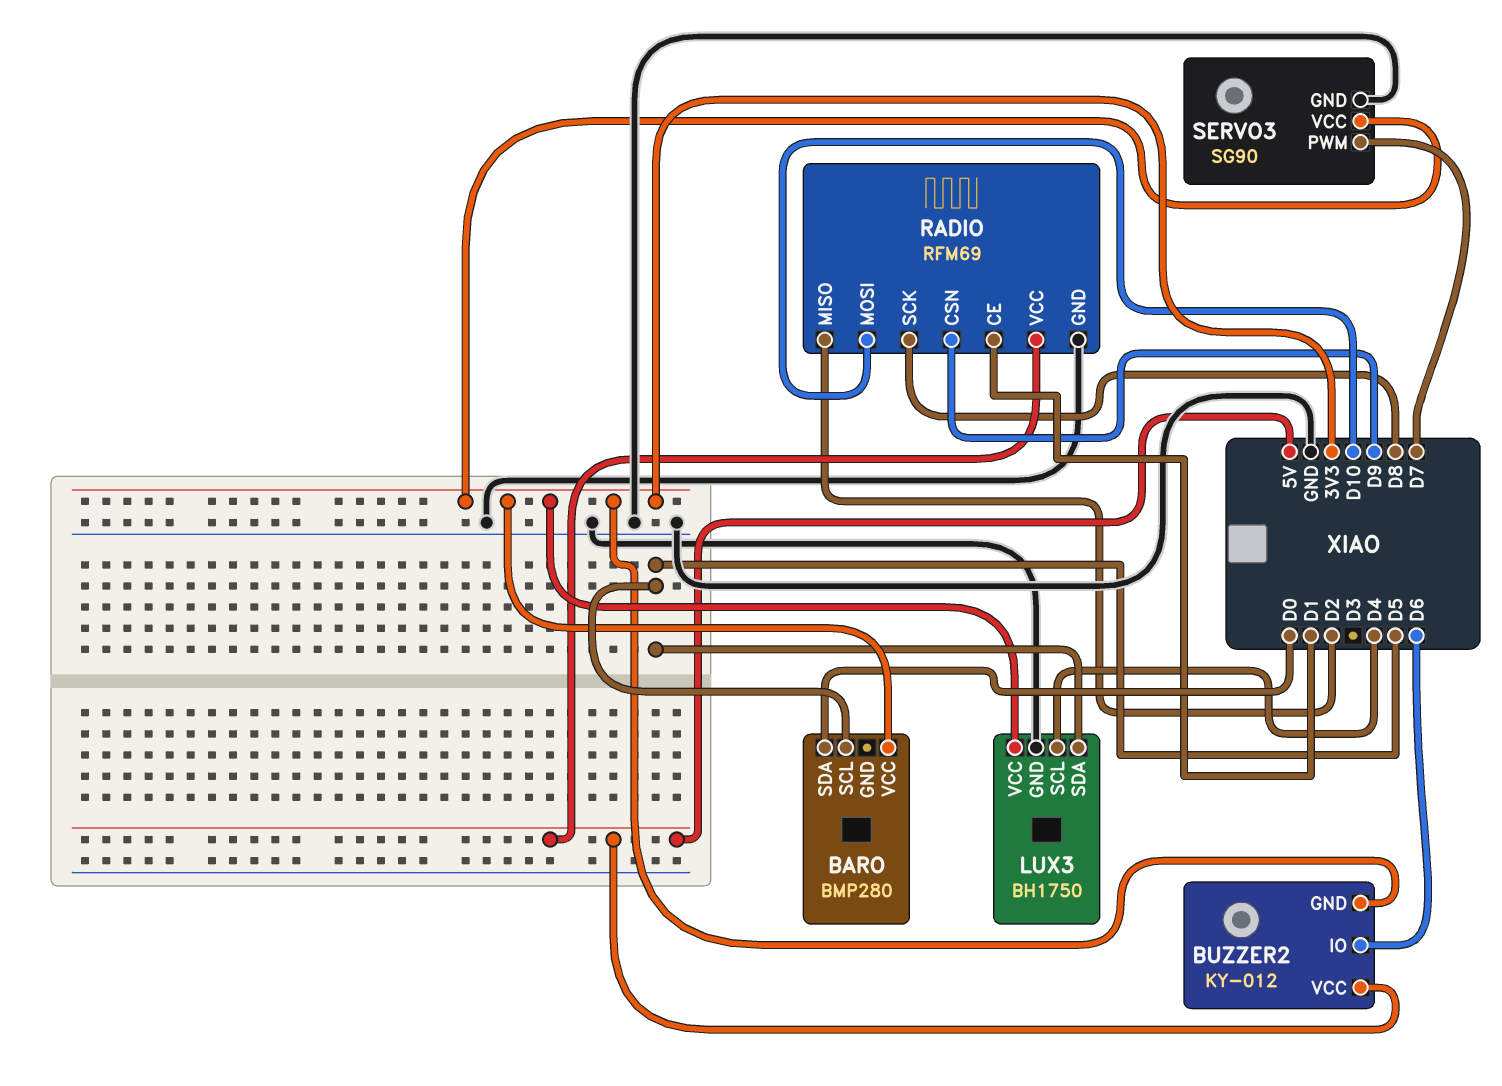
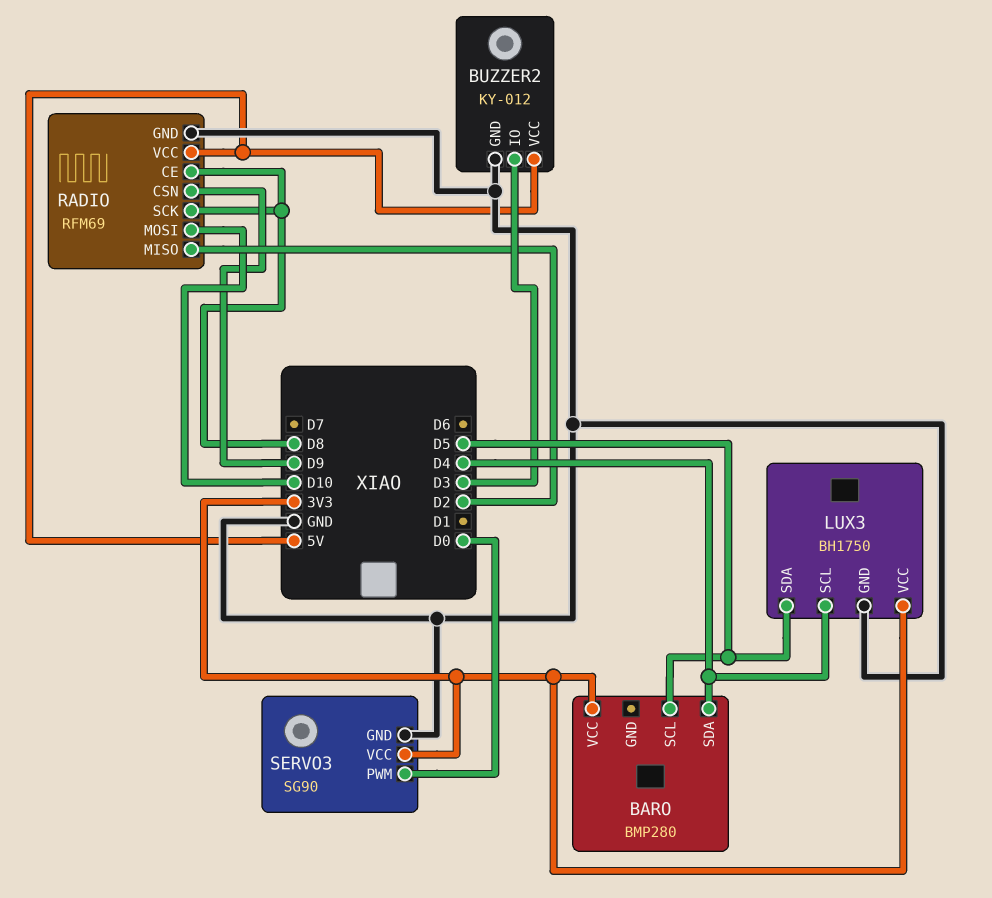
BARO pin SDA: D0 -> D4
BUZZER2 pin GND: 3V3 -> GND
BUZZER2 pin IO: D6 -> D3
RADIO pin CE: D1 -> D8
SERVO3 pin PWM: D7 -> D0

